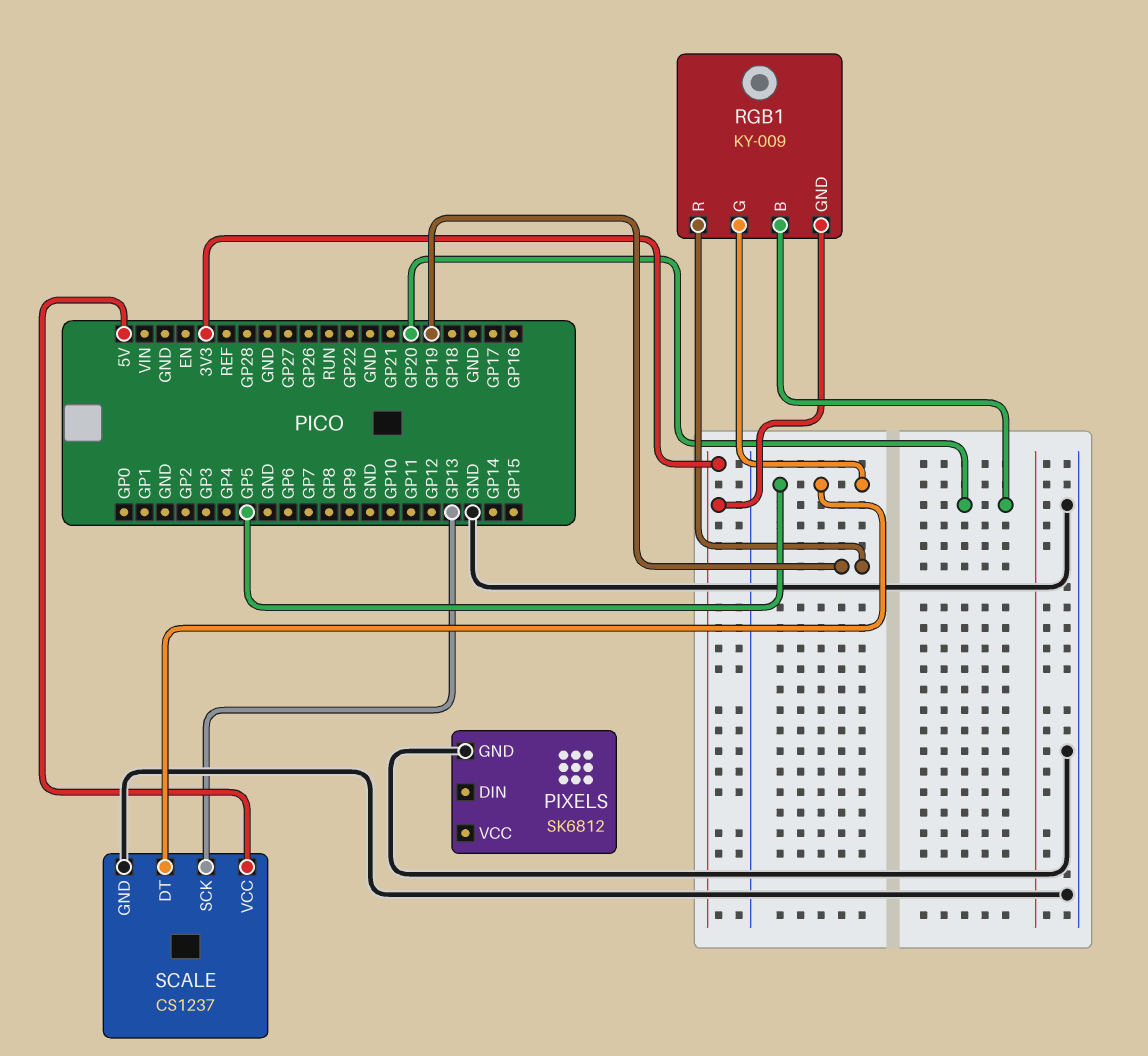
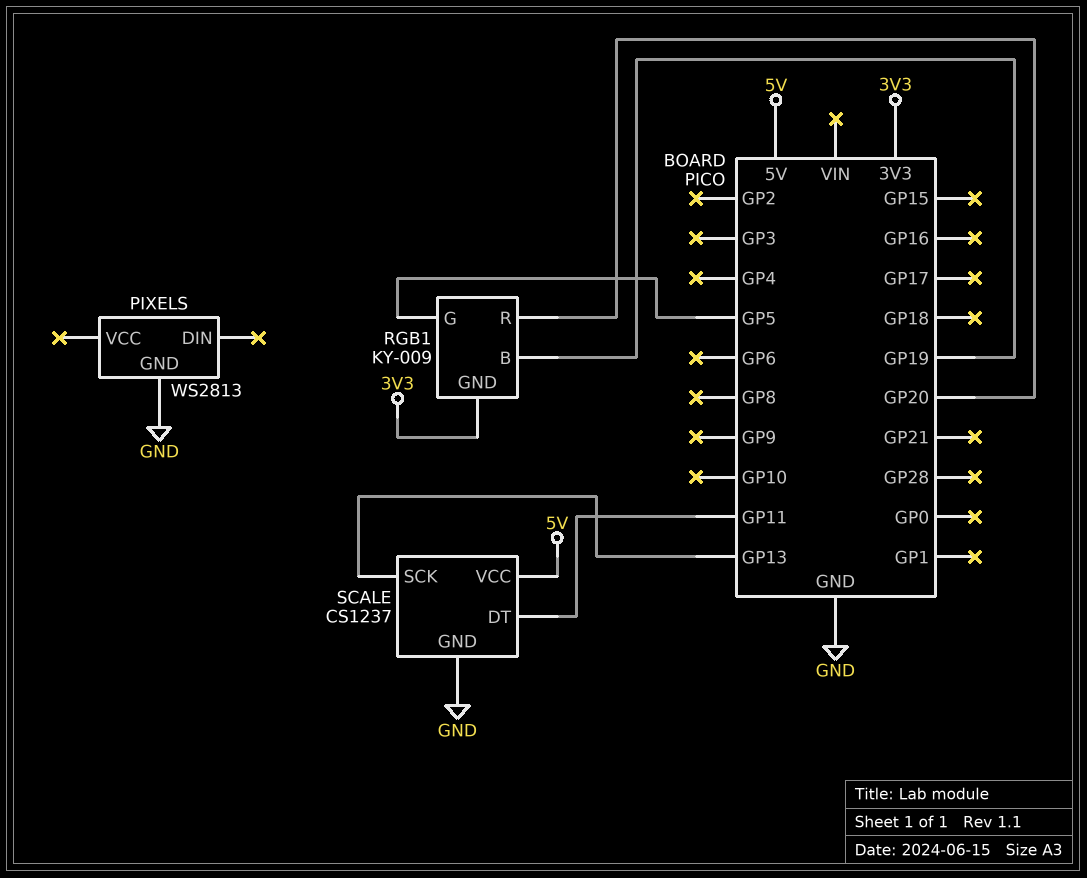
PIXELS: SK6812 -> WS2813
RGB1 pin B: GP20 -> GP19
RGB1 pin R: GP19 -> GP20
SCALE pin DT: GP5 -> GP11

